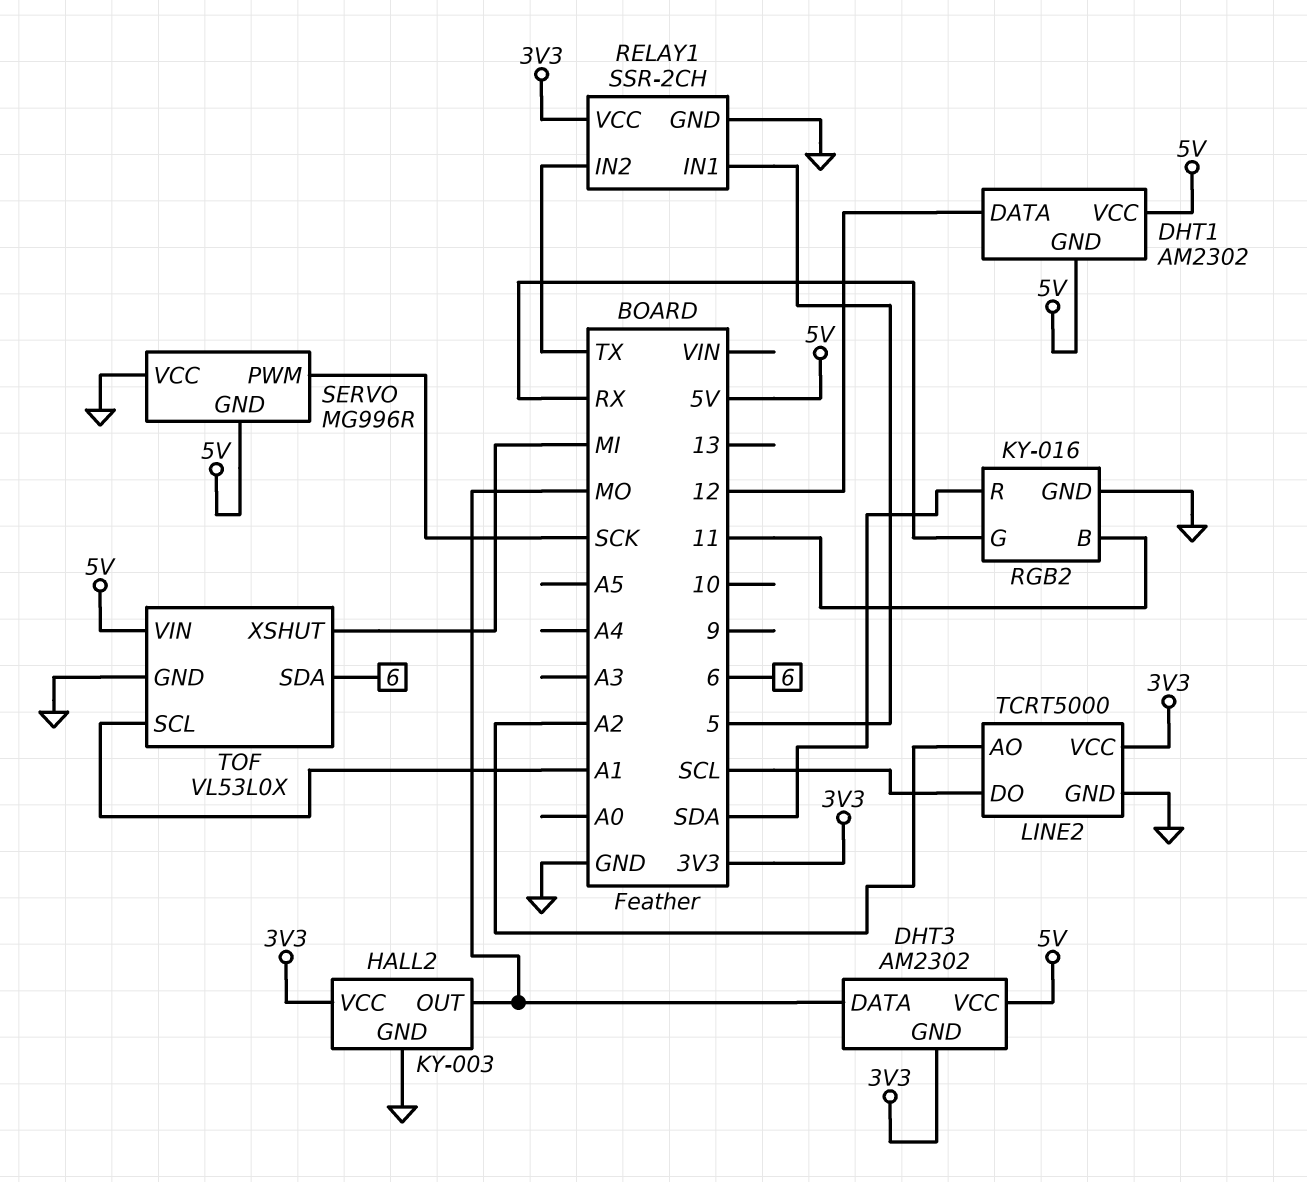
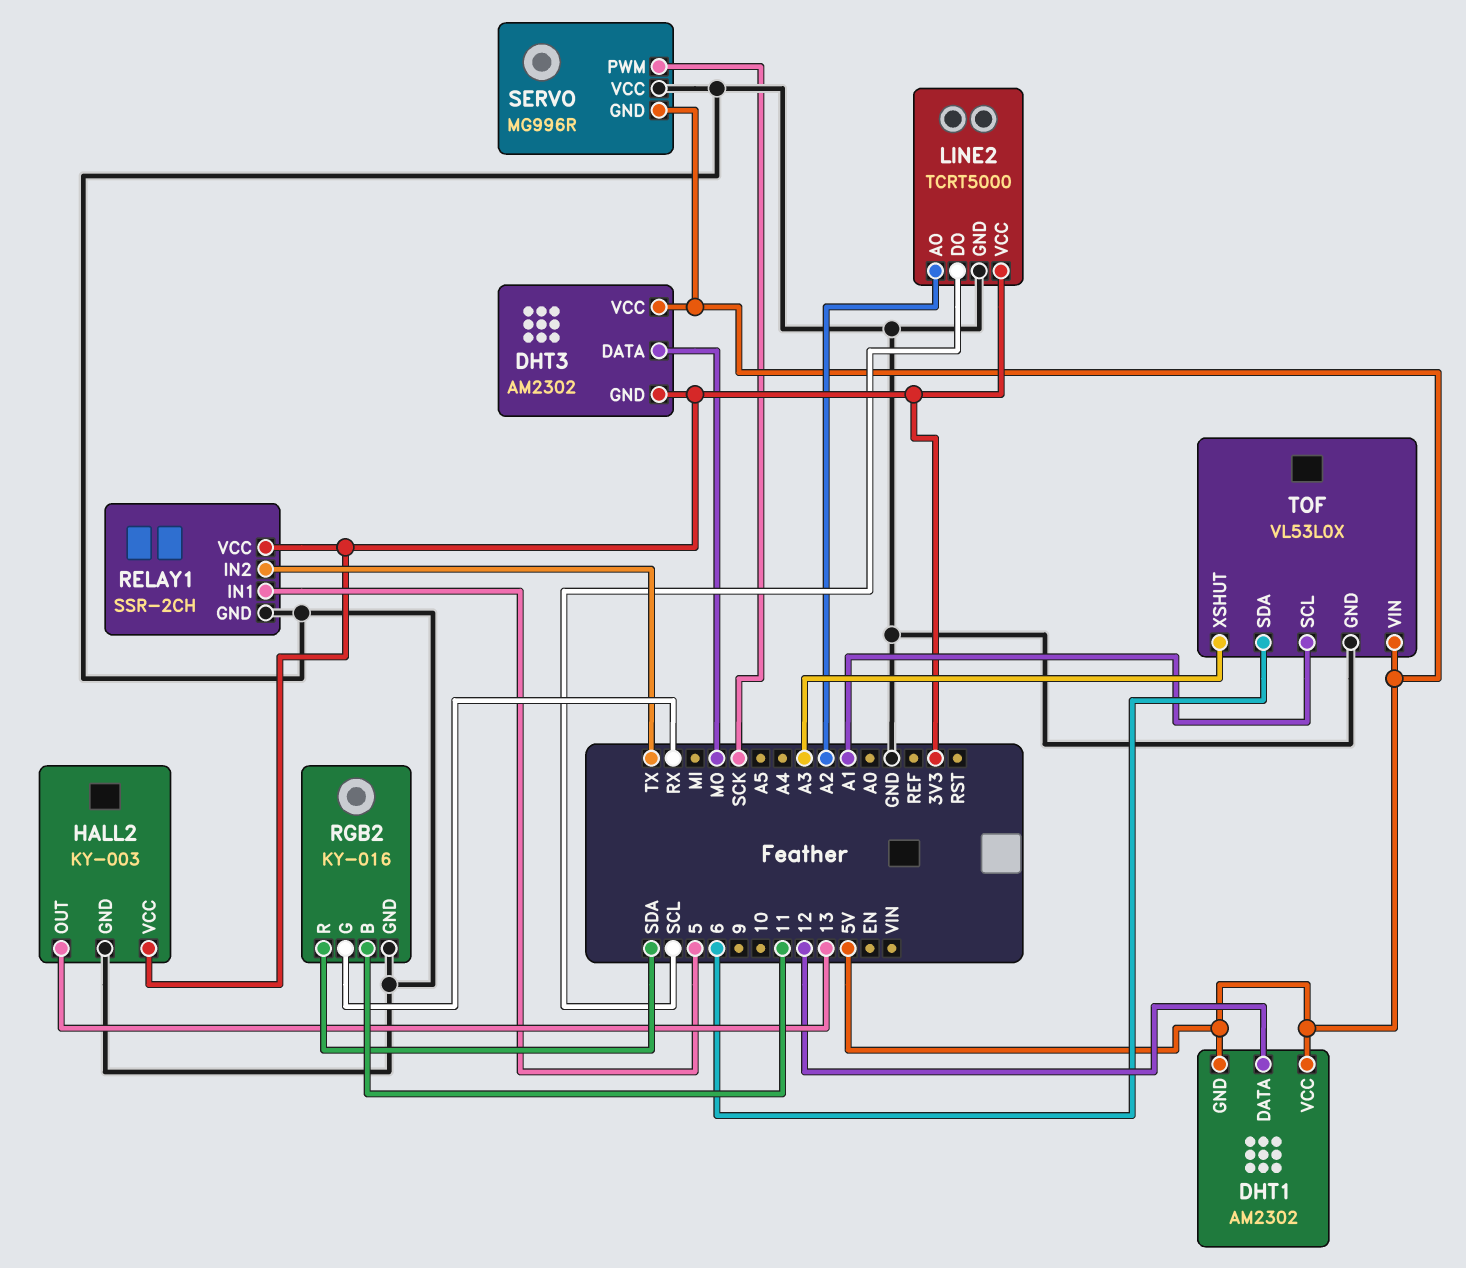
HALL2 pin OUT: MO -> 13
TOF pin XSHUT: MI -> A3

